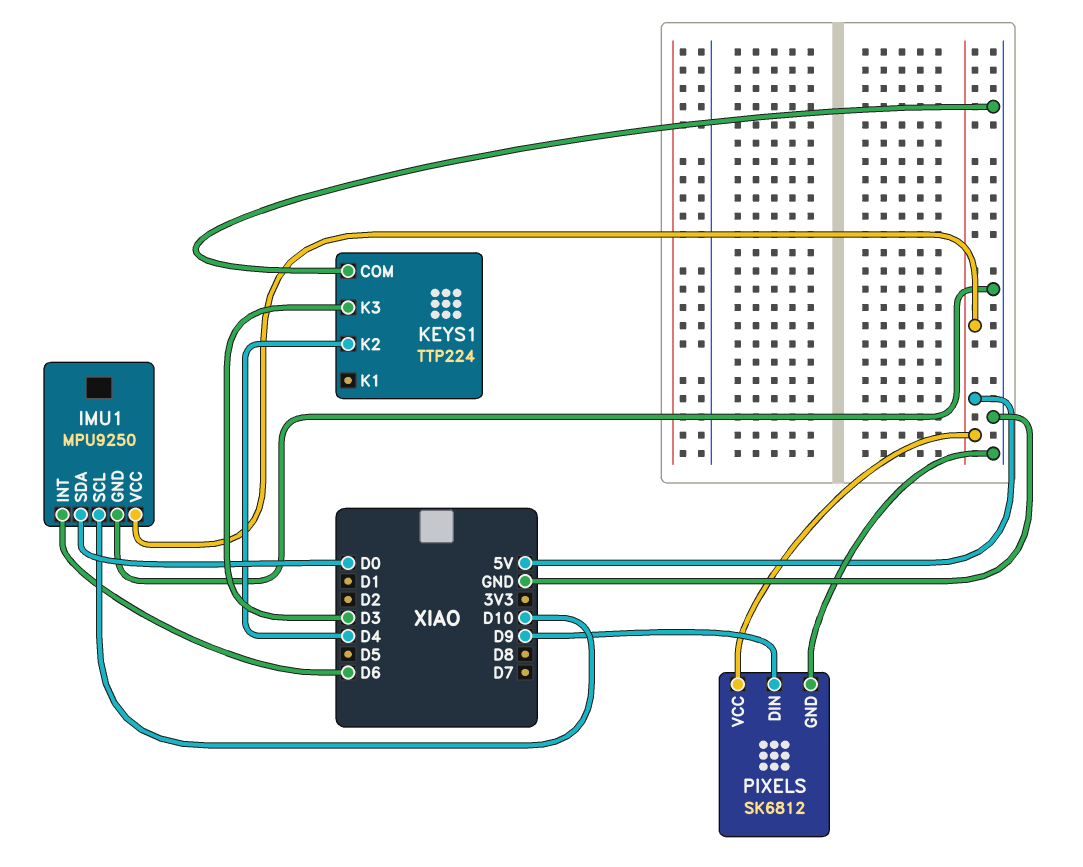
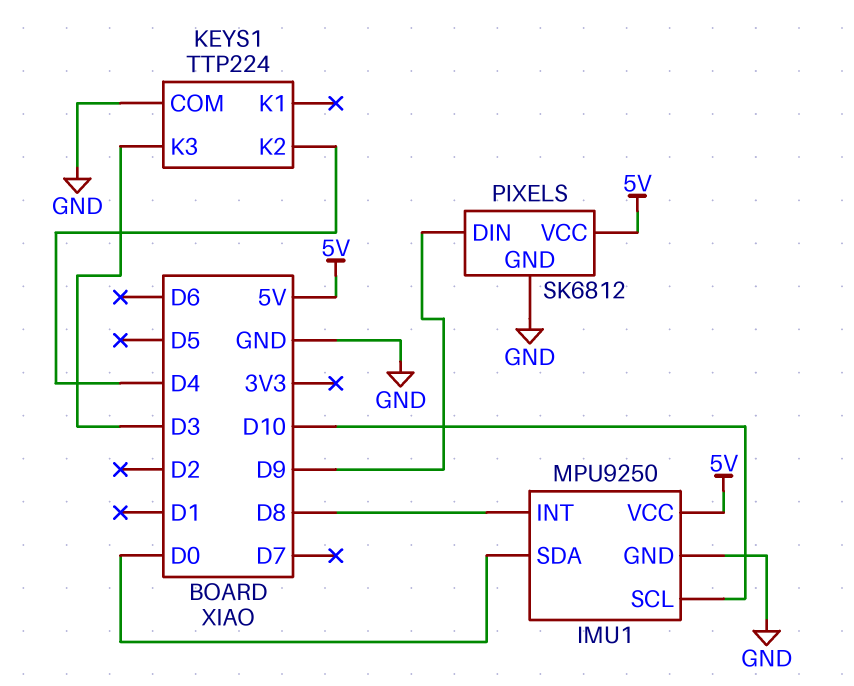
IMU1 pin INT: D6 -> D8

